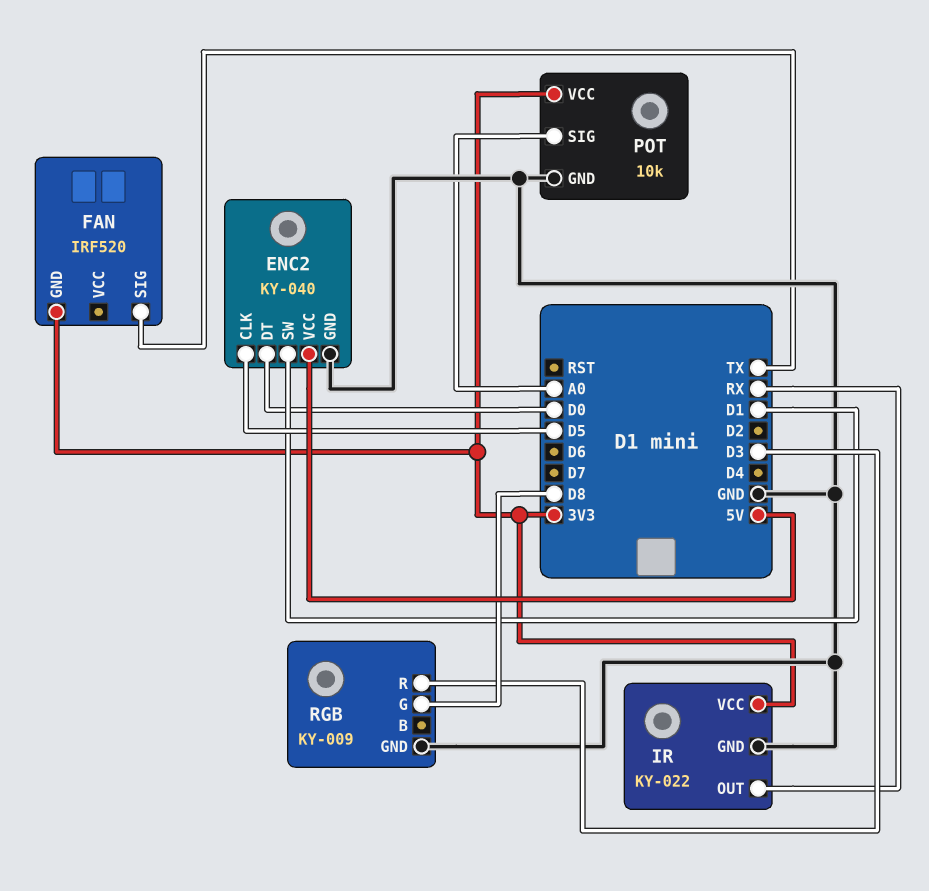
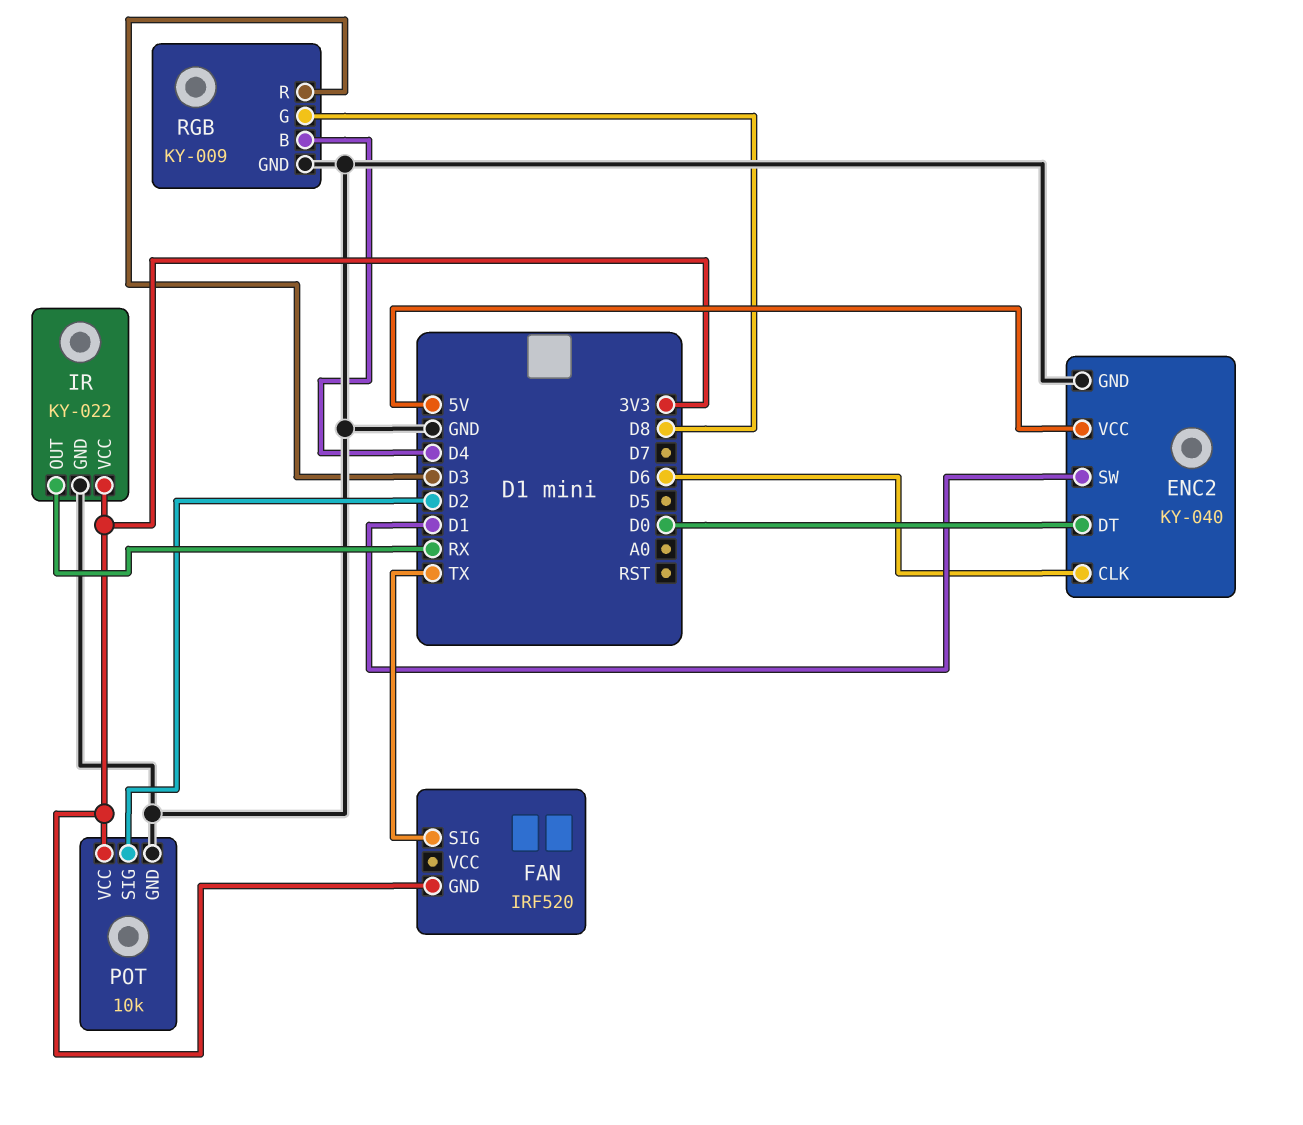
ENC2 pin CLK: D5 -> D6
POT pin SIG: A0 -> D2
RGB pin B: none -> D4

